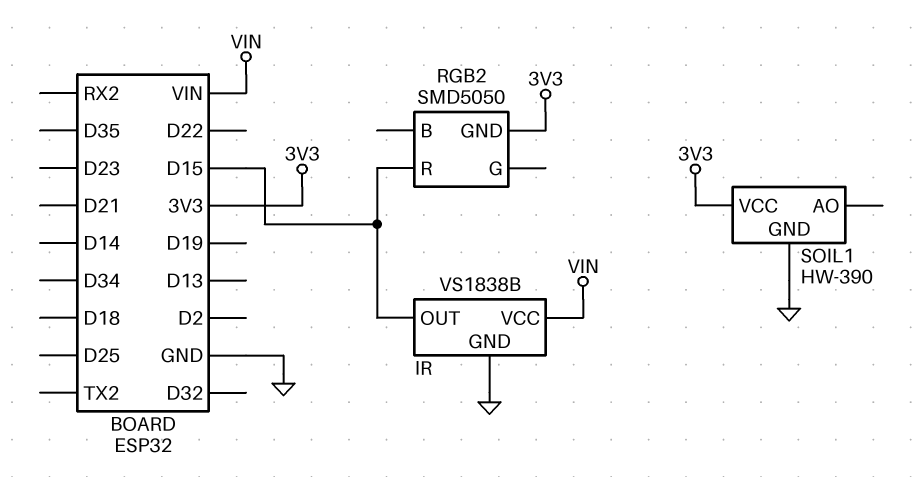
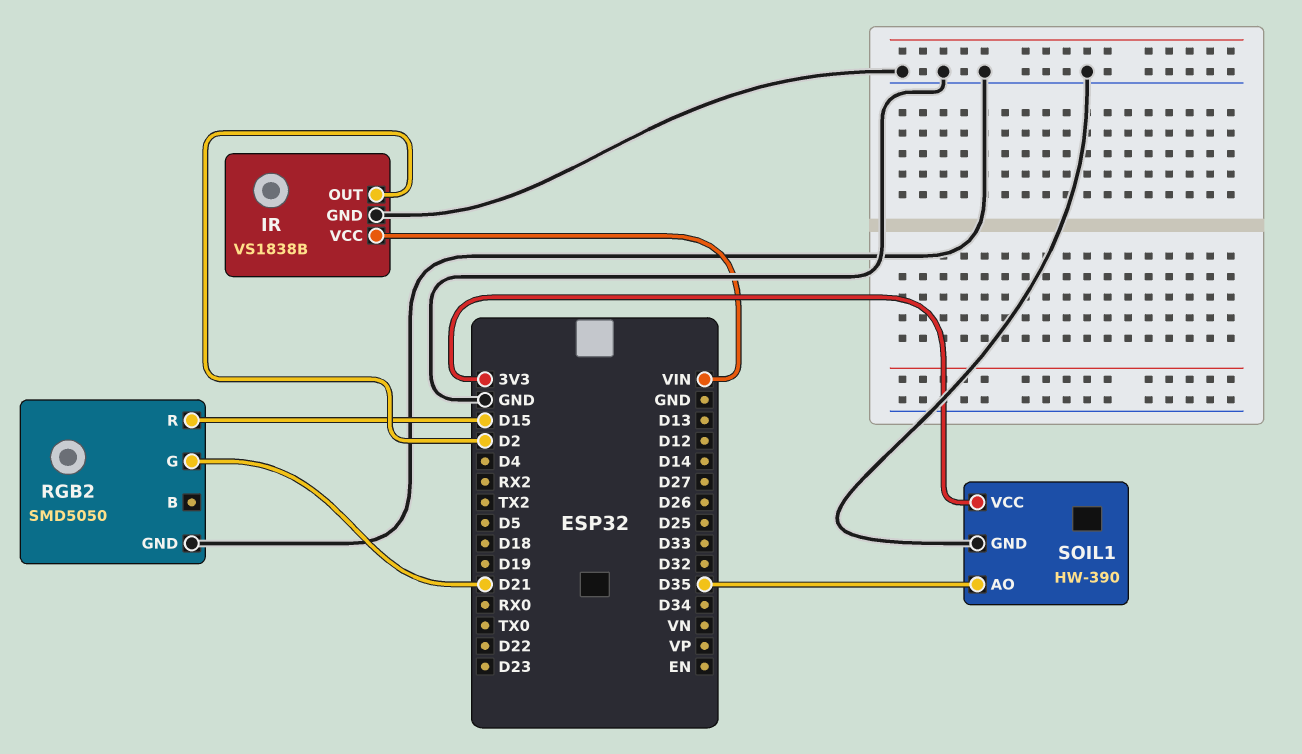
IR pin OUT: D15 -> D2
RGB2 pin G: none -> D21
RGB2 pin GND: 3V3 -> GND
SOIL1 pin AO: none -> D35

